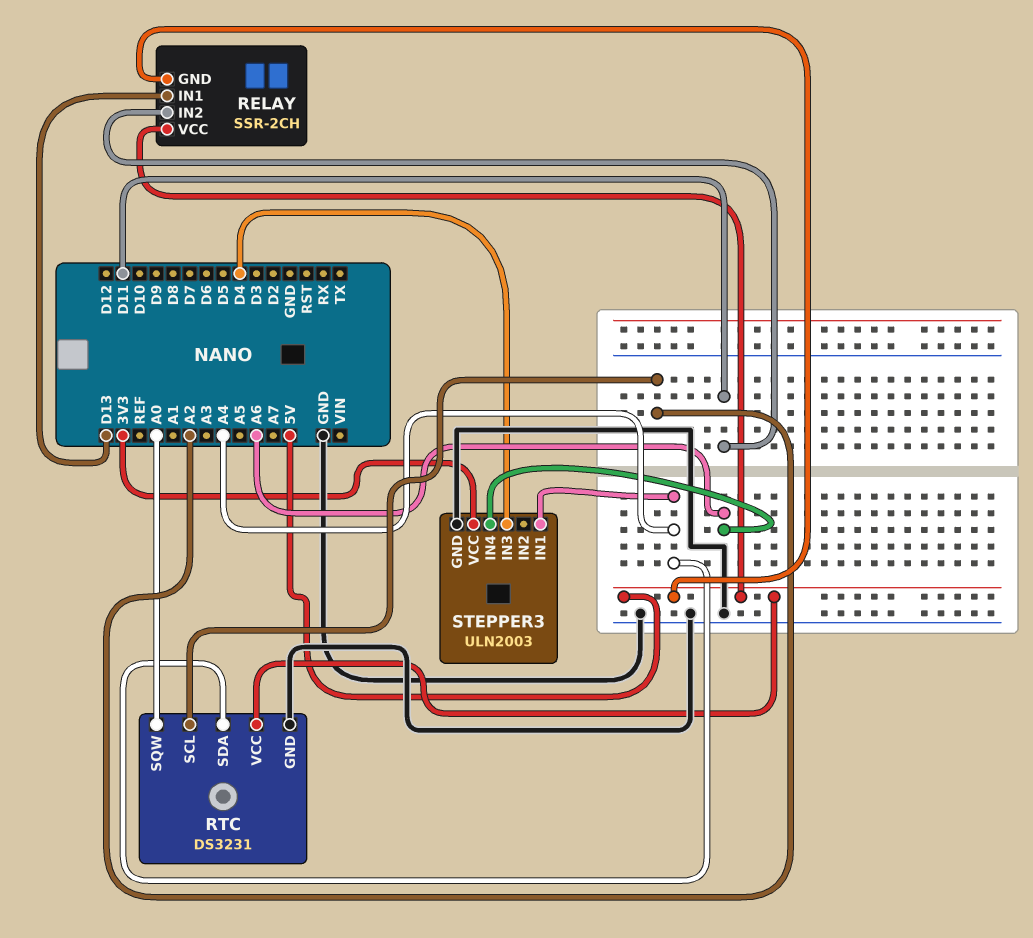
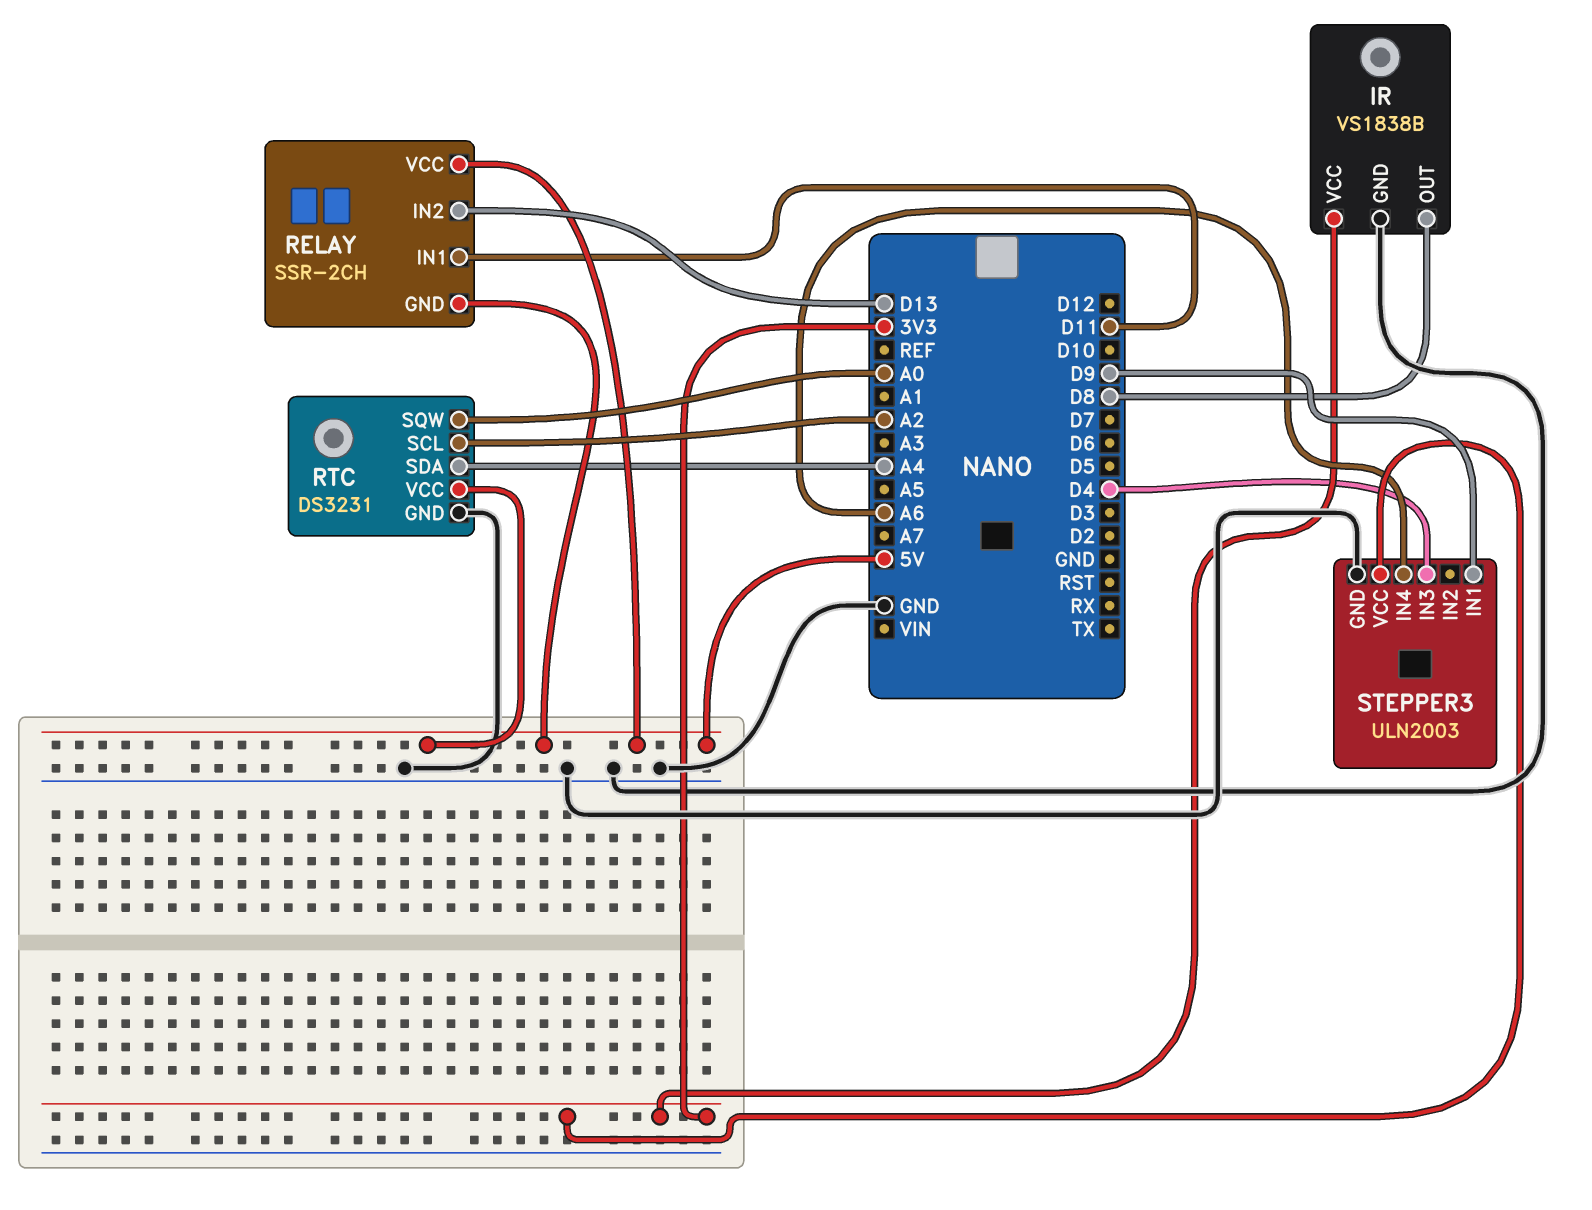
IR: none -> VS1838B
IR pin GND: none -> GND
IR pin OUT: none -> D8
IR pin VCC: none -> 3V3
RELAY pin IN1: D13 -> D11
RELAY pin IN2: D11 -> D13
STEPPER3 pin IN1: A4 -> D9

